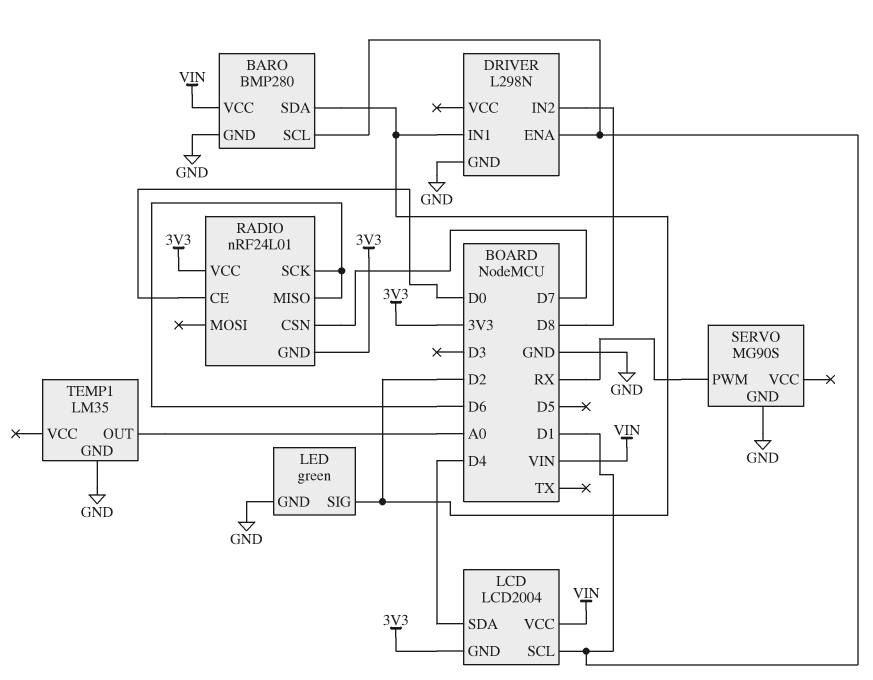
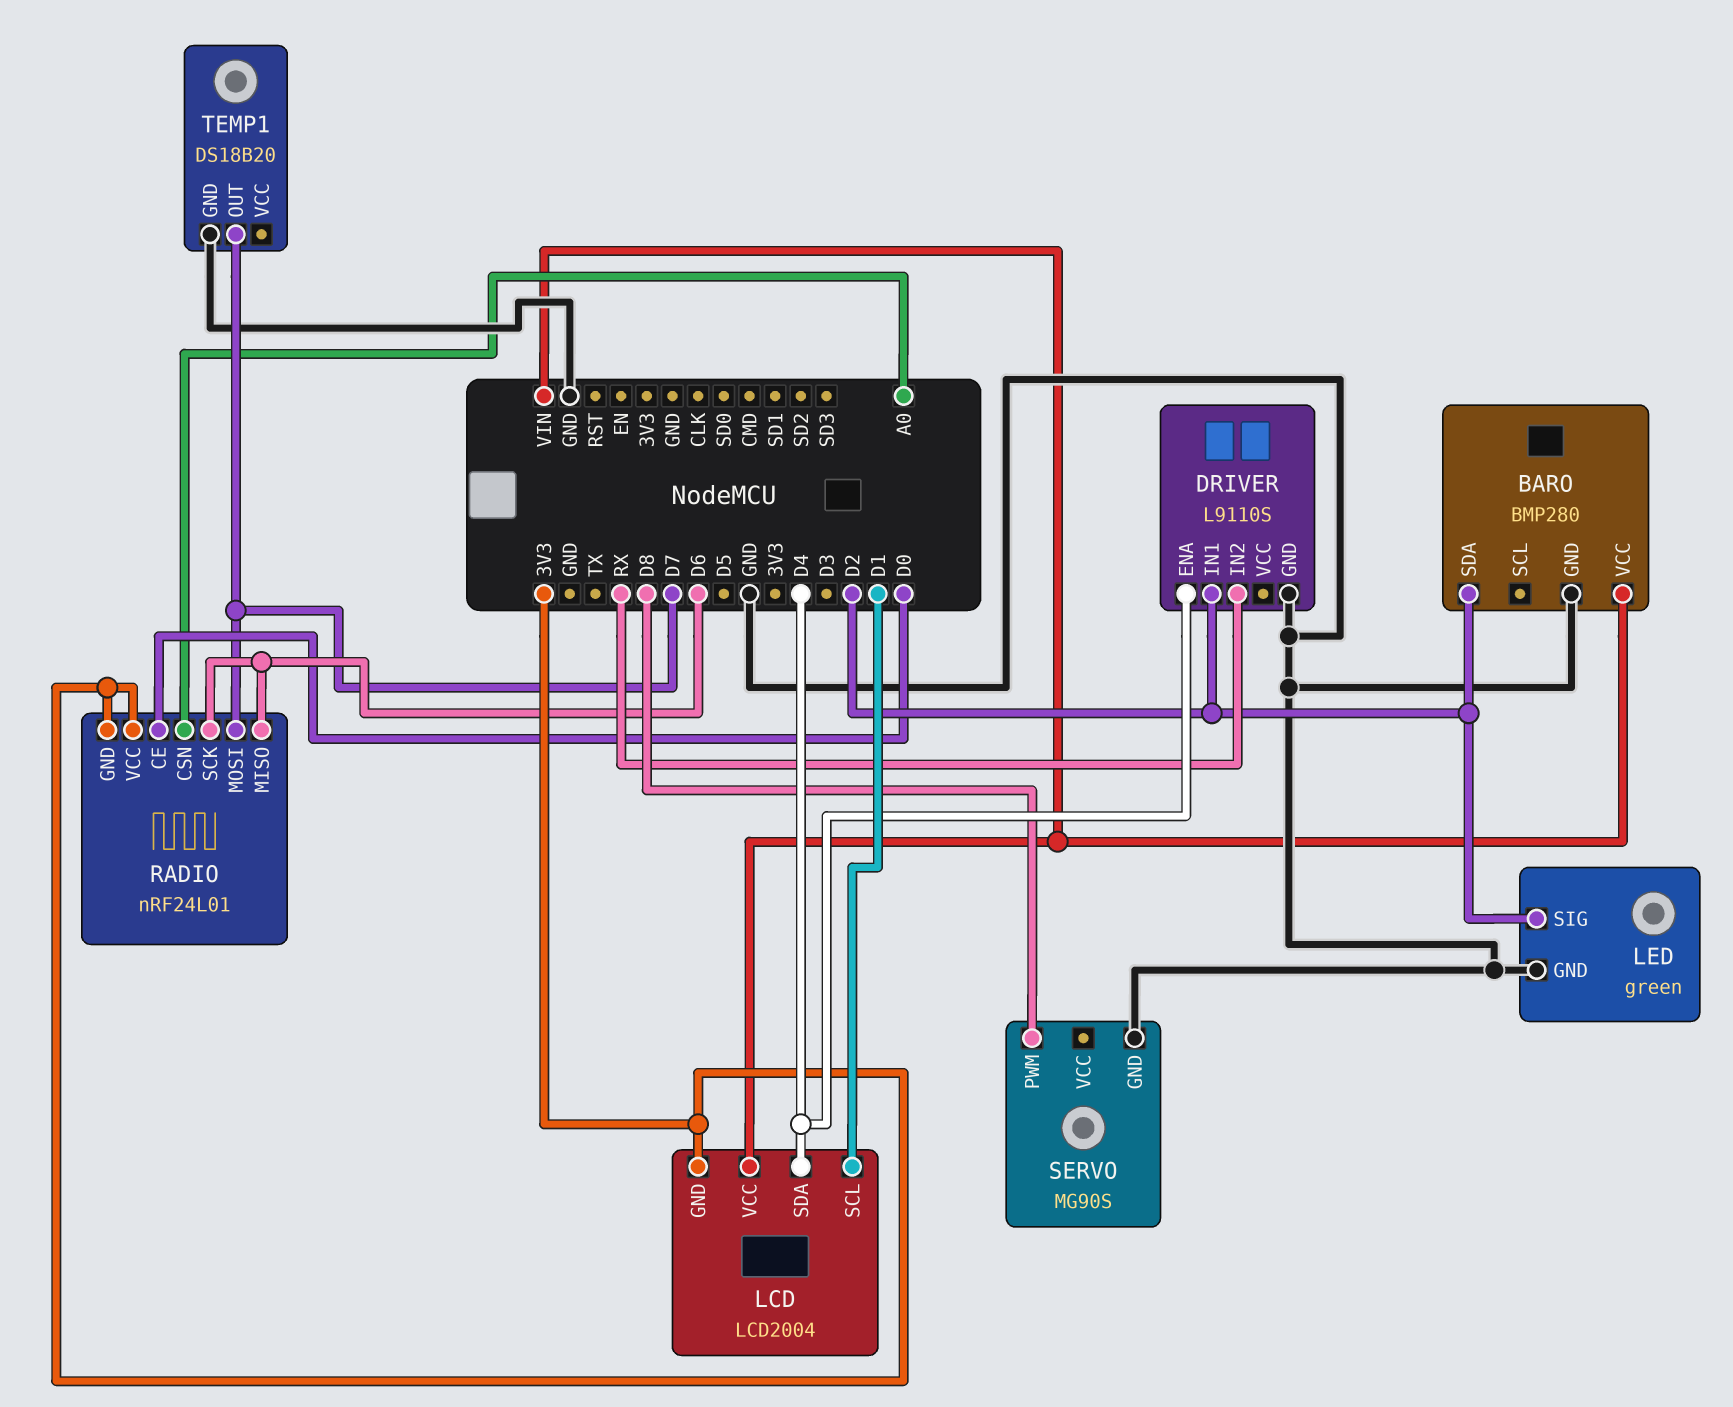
BARO pin SCL: D1 -> none
DRIVER: L298N -> L9110S
DRIVER pin ENA: D1 -> D4
DRIVER pin IN2: D8 -> RX
RADIO pin CSN: D7 -> A0
RADIO pin MOSI: none -> D7
SERVO pin PWM: RX -> D8
TEMP1: LM35 -> DS18B20
TEMP1 pin OUT: A0 -> D7

